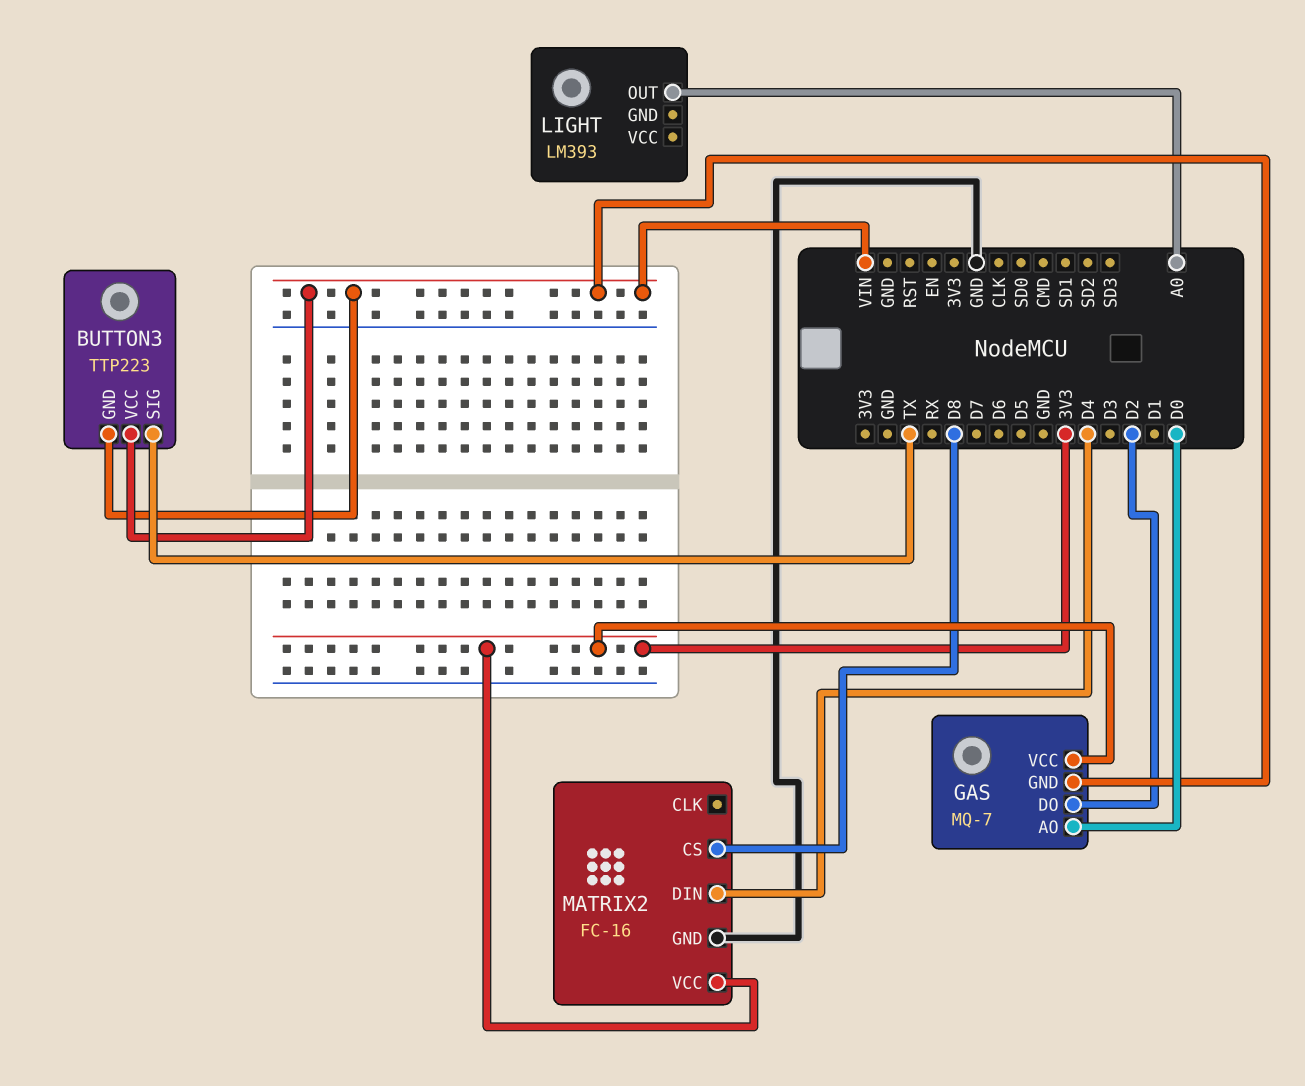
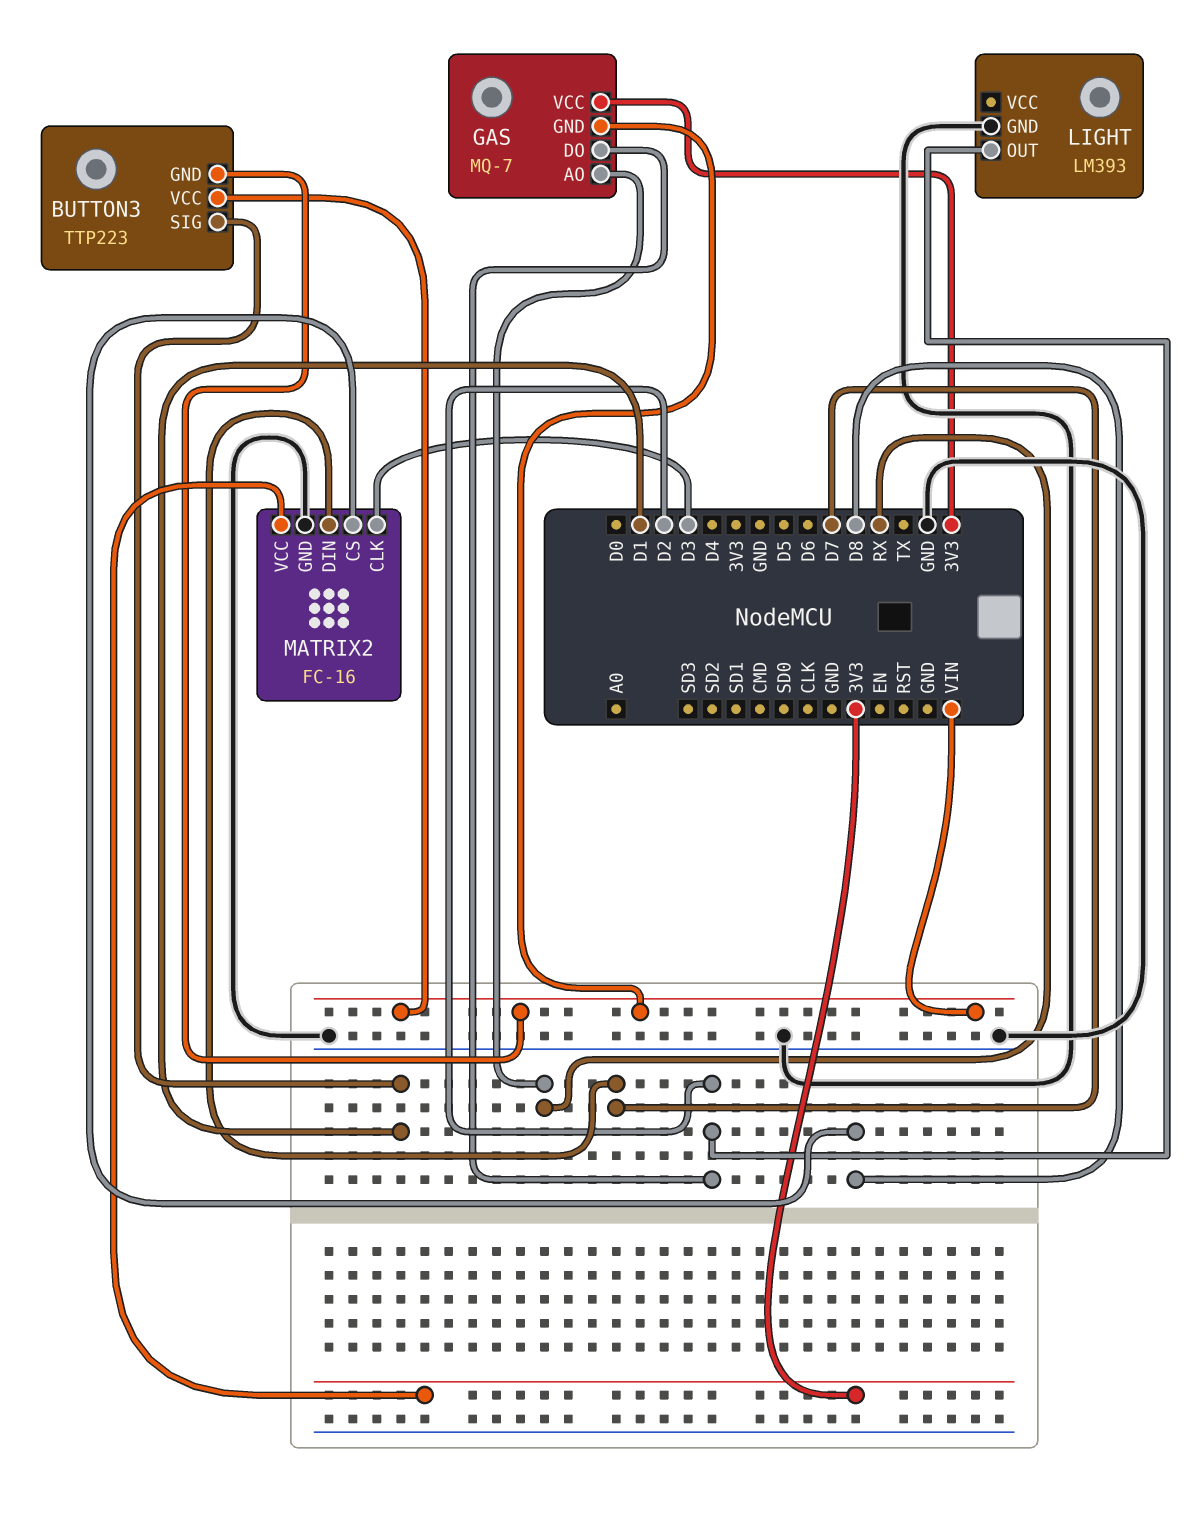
BUTTON3 pin SIG: TX -> D1
GAS pin AO: D0 -> RX
LIGHT pin GND: none -> GND
LIGHT pin OUT: A0 -> D2
MATRIX2 pin CLK: none -> D3
MATRIX2 pin DIN: D4 -> D7

